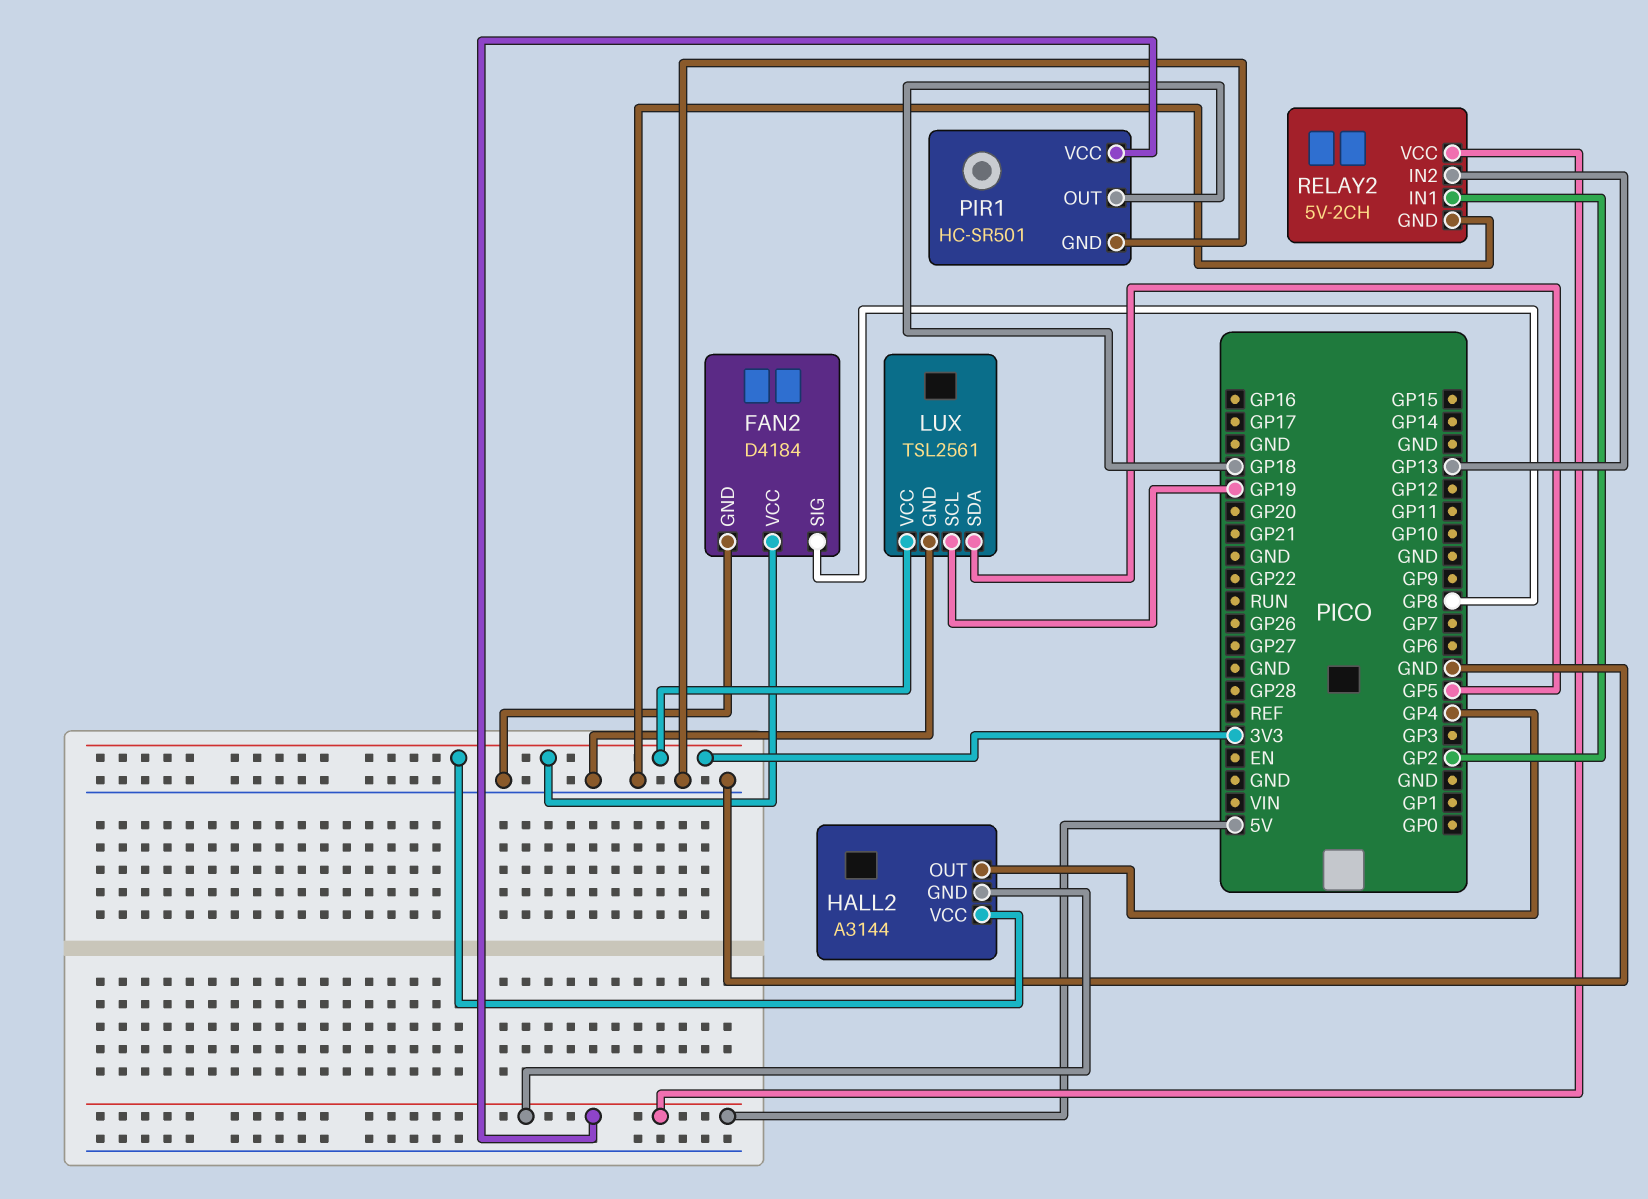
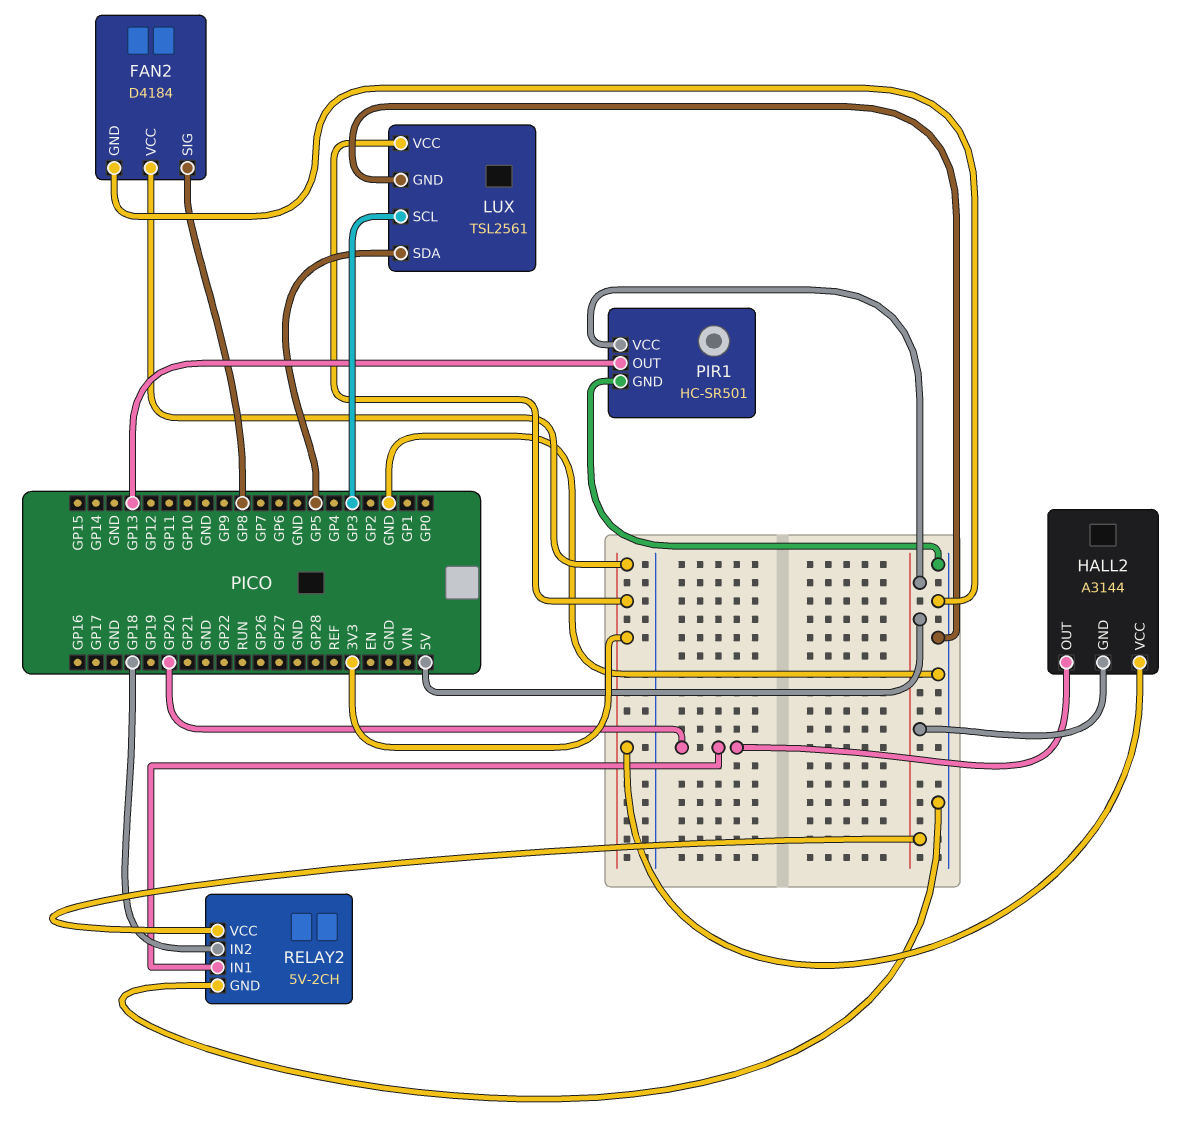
HALL2 pin OUT: GP4 -> GP20
LUX pin SCL: GP19 -> GP3
PIR1 pin OUT: GP18 -> GP13
RELAY2 pin IN1: GP2 -> GP20
RELAY2 pin IN2: GP13 -> GP18

